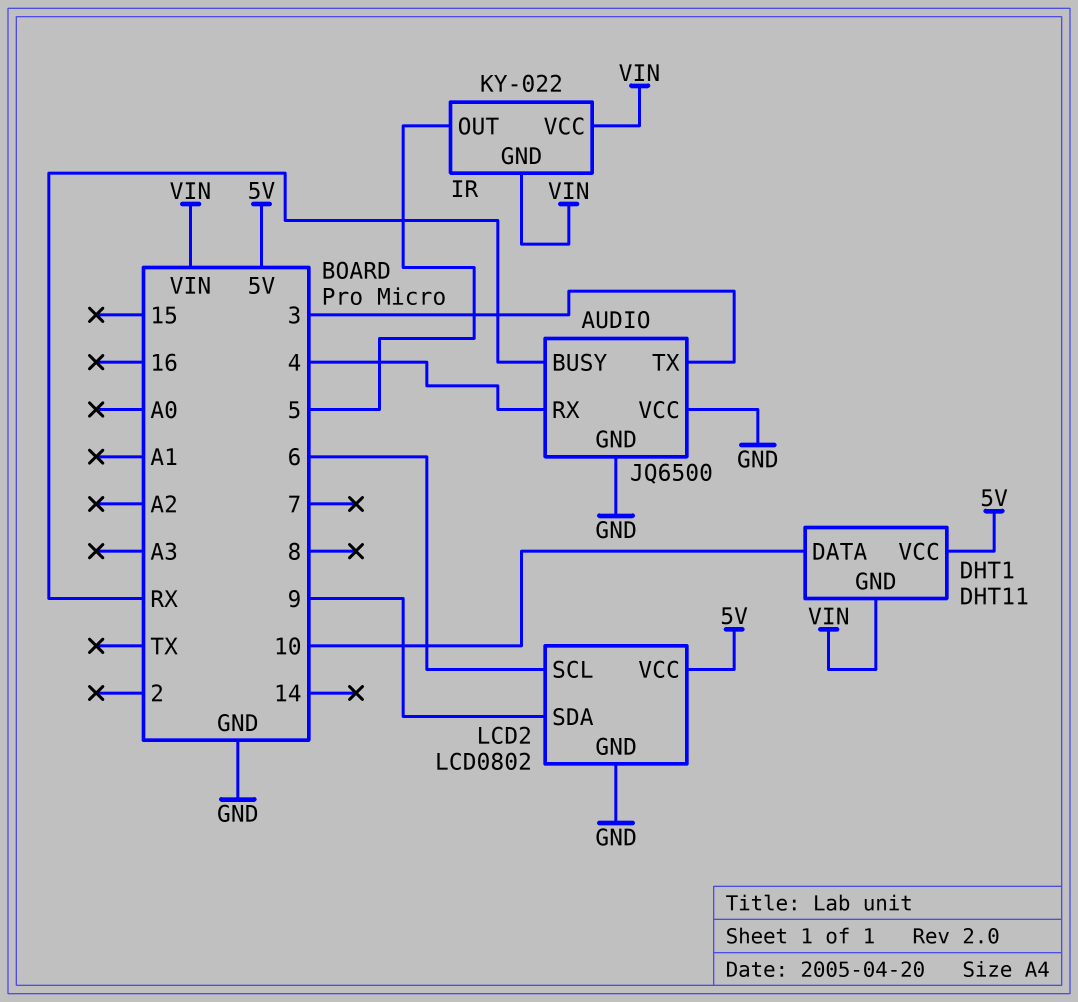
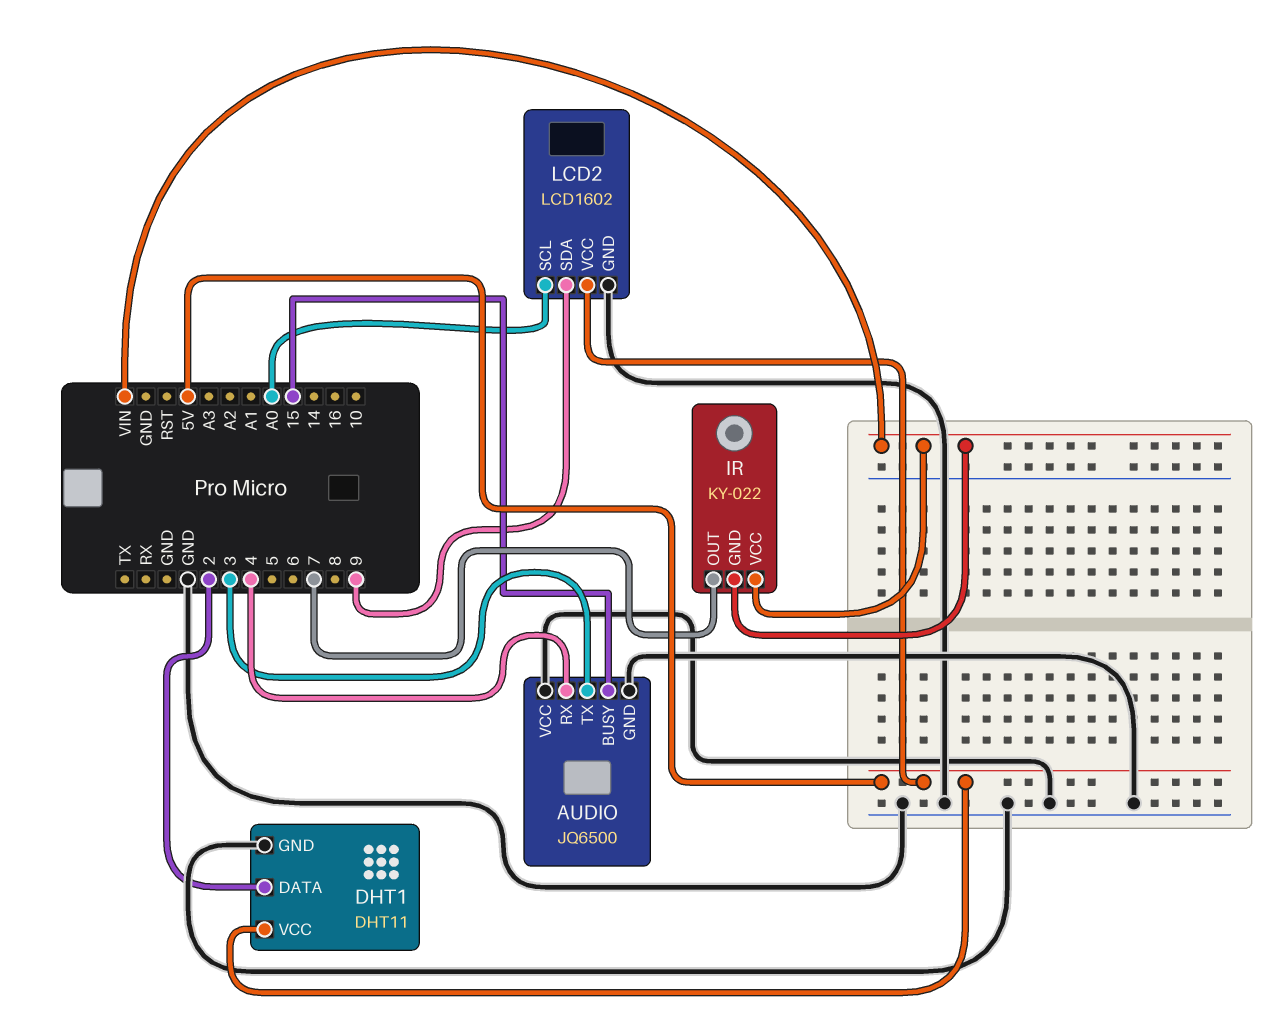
AUDIO pin BUSY: RX -> 15
DHT1 pin DATA: 10 -> 2
DHT1 pin GND: VIN -> GND
IR pin OUT: 5 -> 7
LCD2: LCD0802 -> LCD1602
LCD2 pin SCL: 6 -> A0

